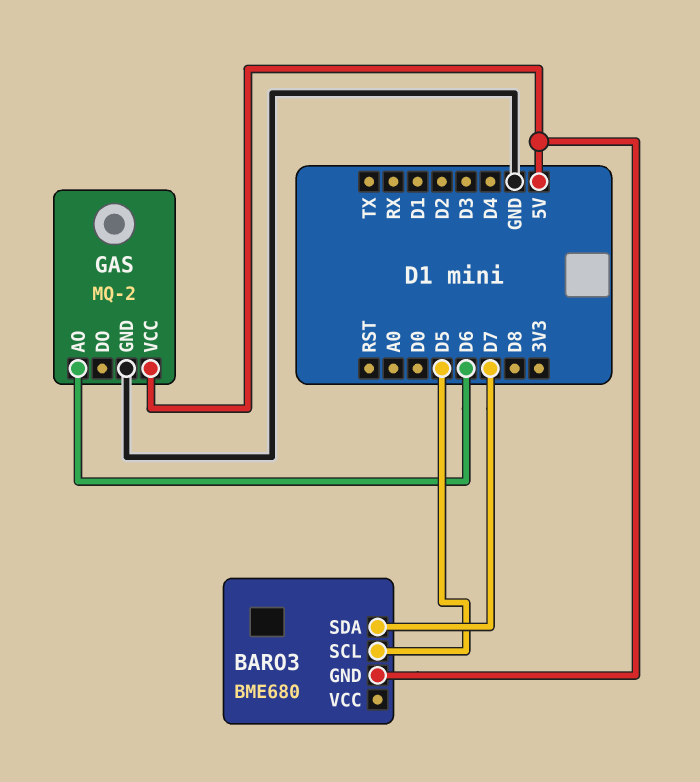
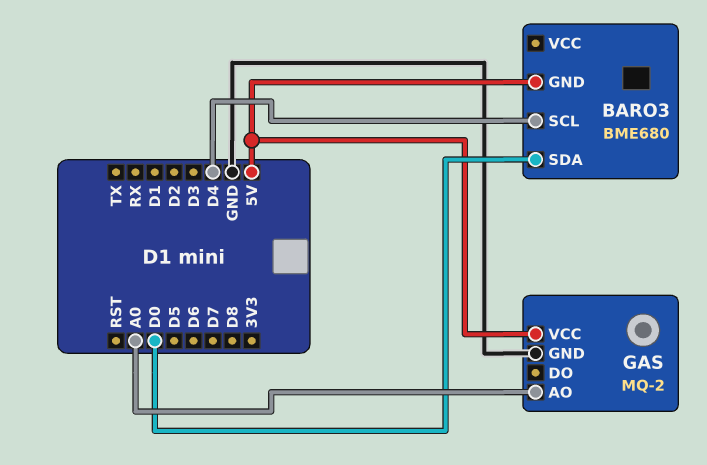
BARO3 pin SCL: D5 -> D4
BARO3 pin SDA: D7 -> D0
GAS pin AO: D6 -> A0

